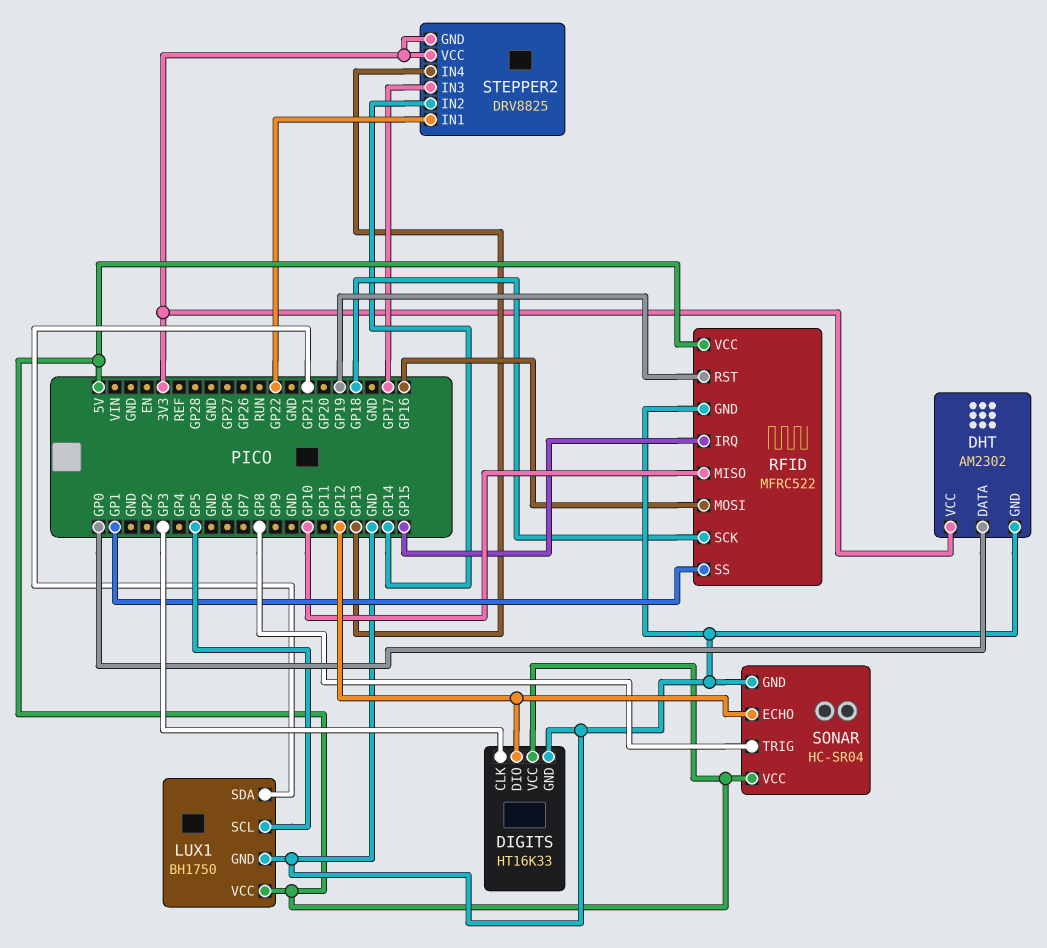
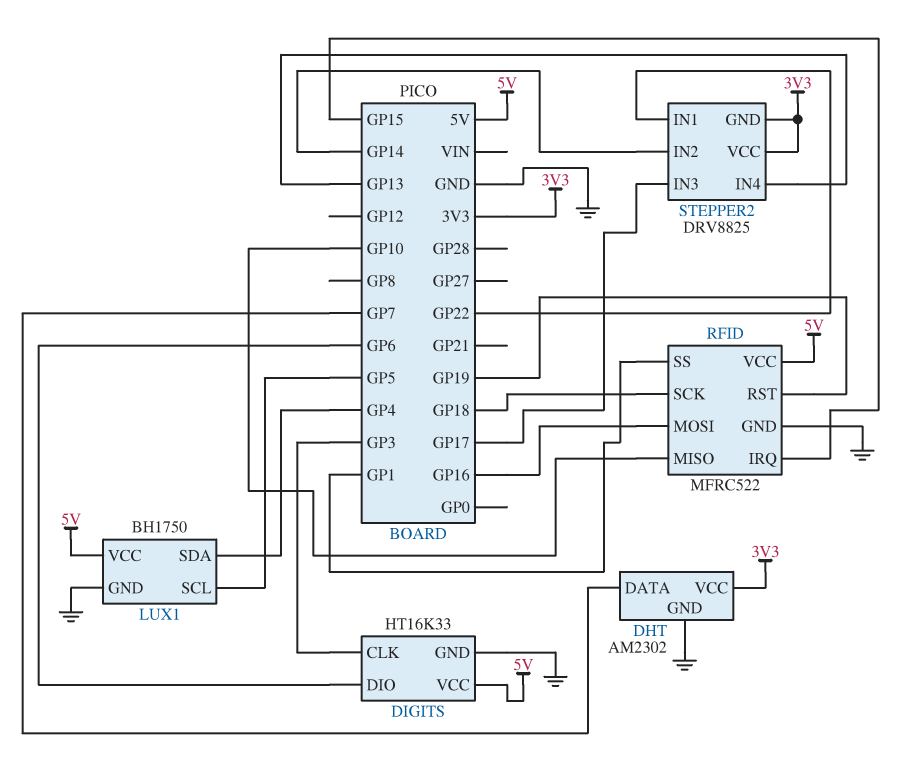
DHT pin DATA: GP0 -> GP7
DIGITS pin DIO: GP12 -> GP6
LUX1 pin SDA: GP21 -> GP4
SONAR: HC-SR04 -> none
SONAR pin ECHO: GP12 -> none
SONAR pin GND: GND -> none
SONAR pin TRIG: GP8 -> none
SONAR pin VCC: 5V -> none

